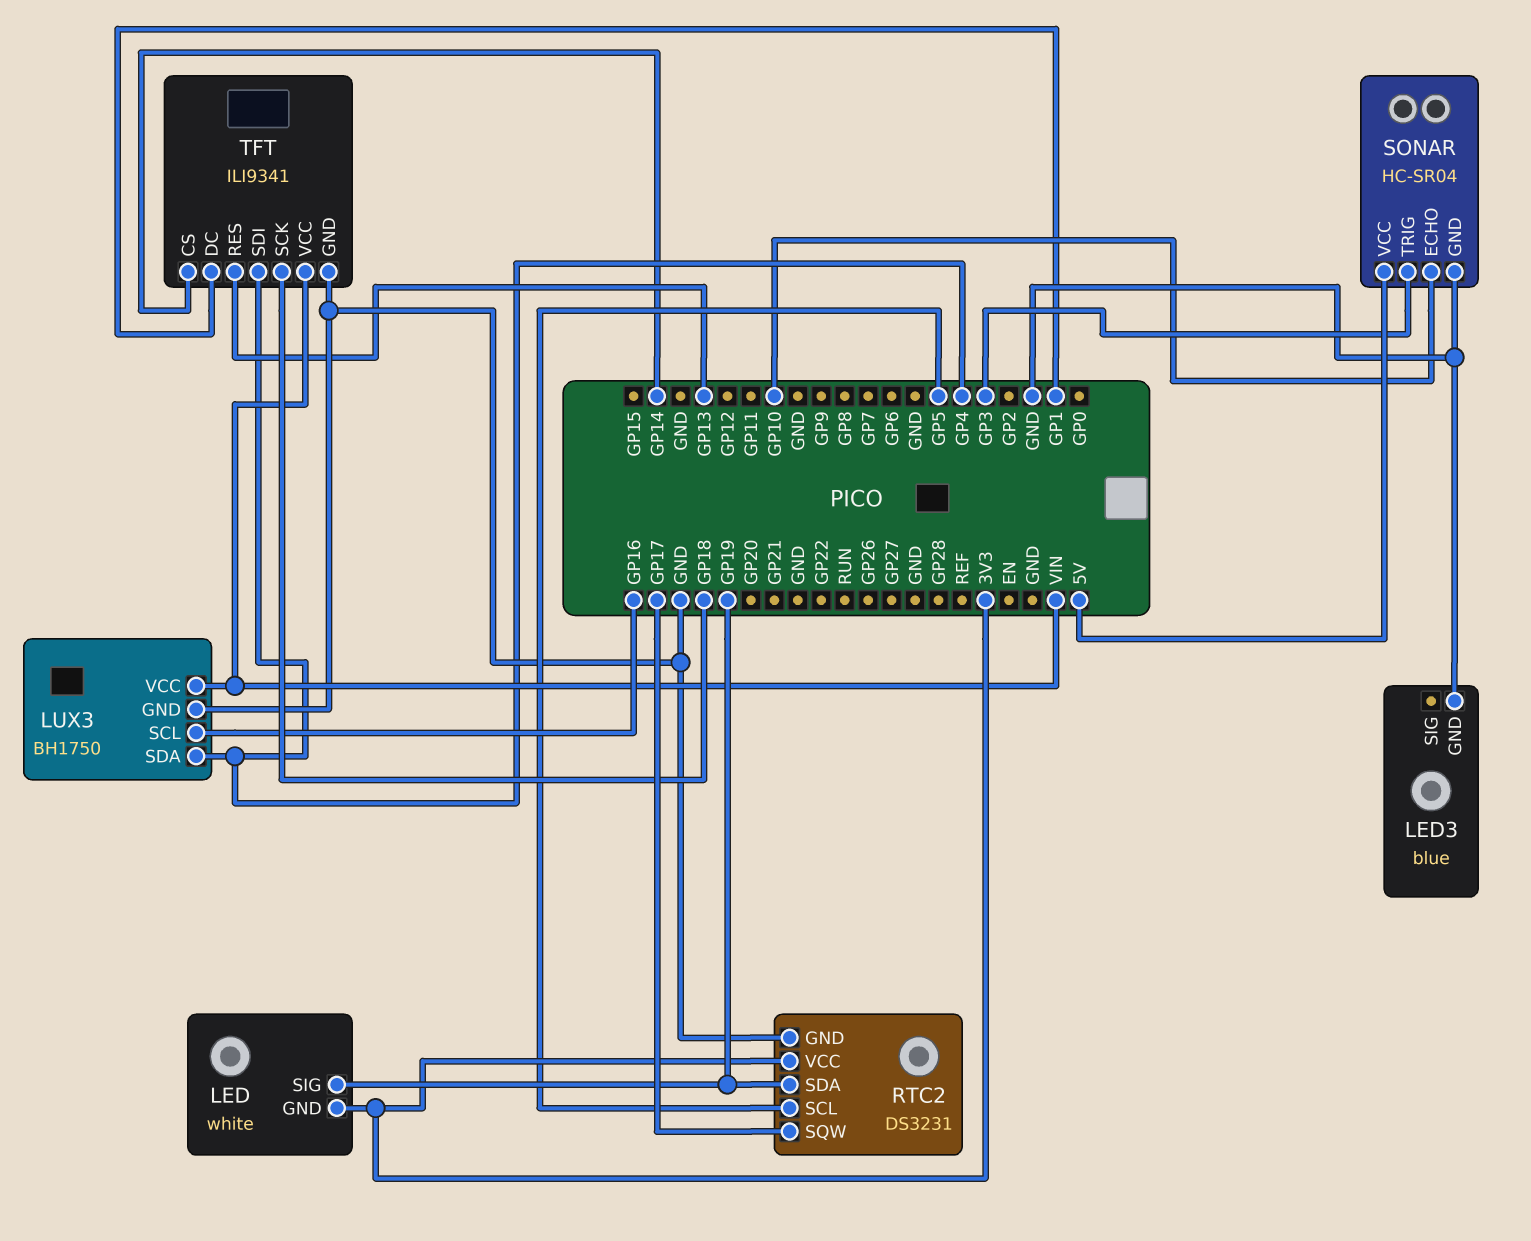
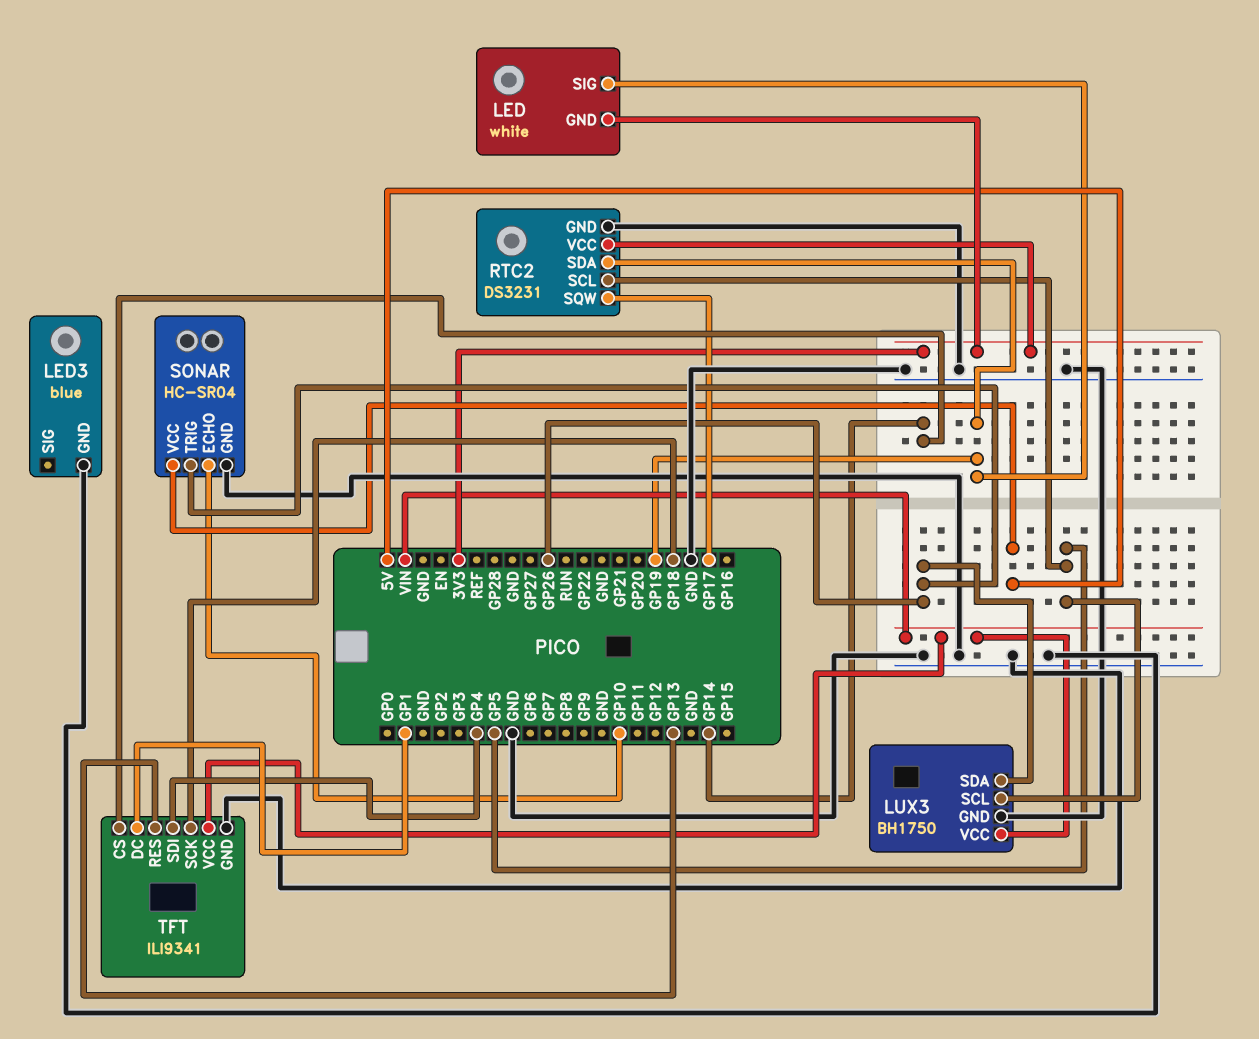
LUX3 pin SCL: GP16 -> GP5
LUX3 pin SDA: GP4 -> GP26
SONAR pin TRIG: GP3 -> GP26

